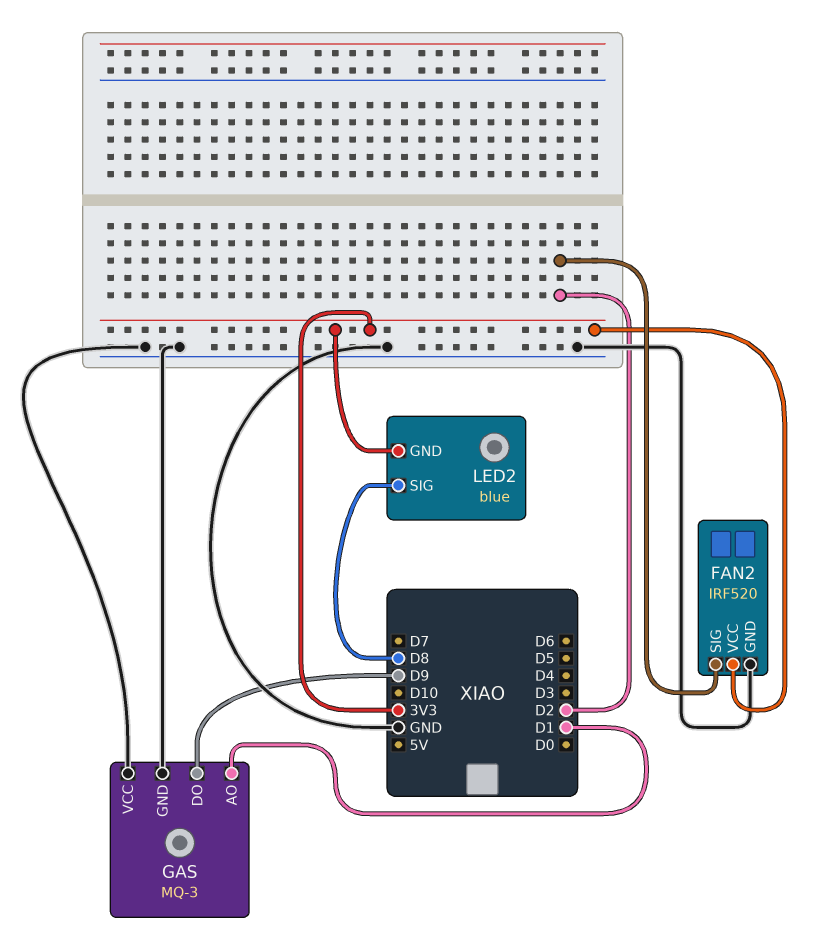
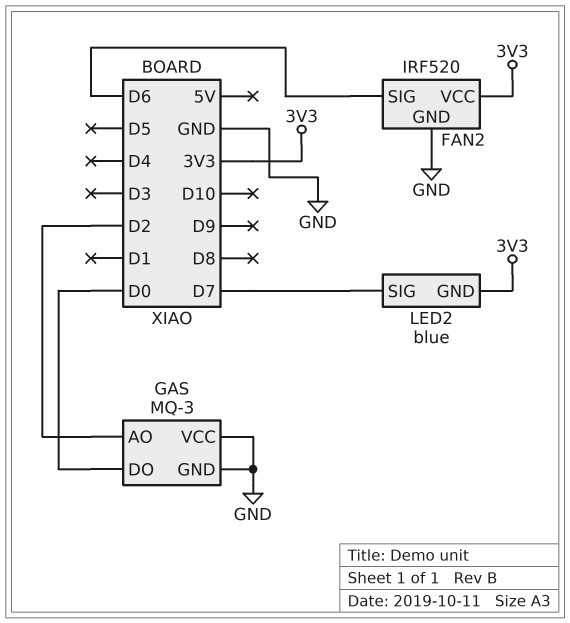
FAN2 pin SIG: D2 -> D6
GAS pin AO: D1 -> D2
GAS pin DO: D9 -> D0
LED2 pin SIG: D8 -> D7

